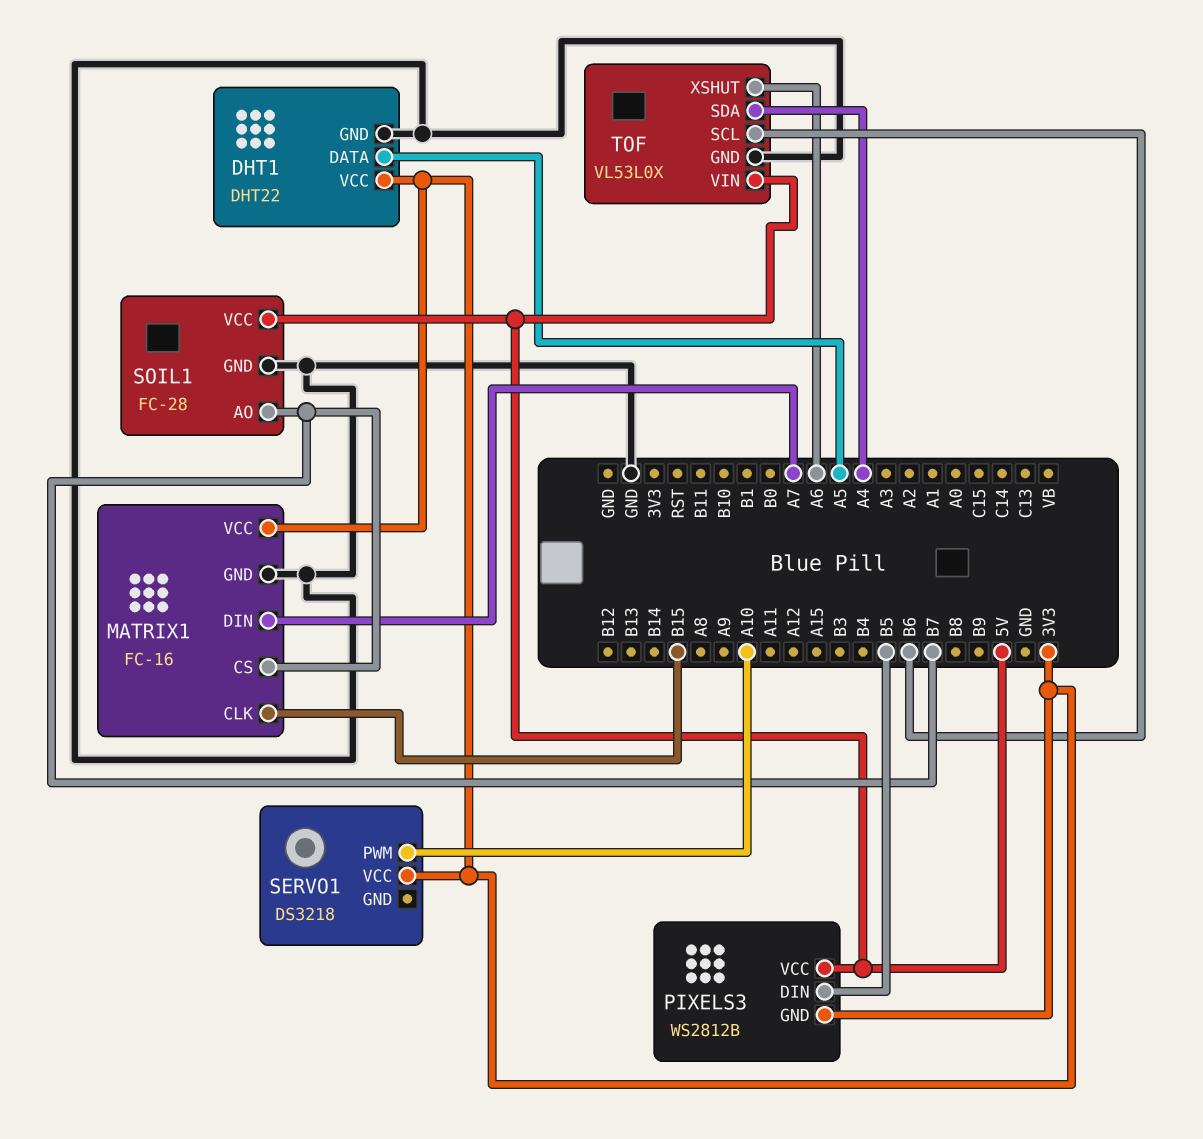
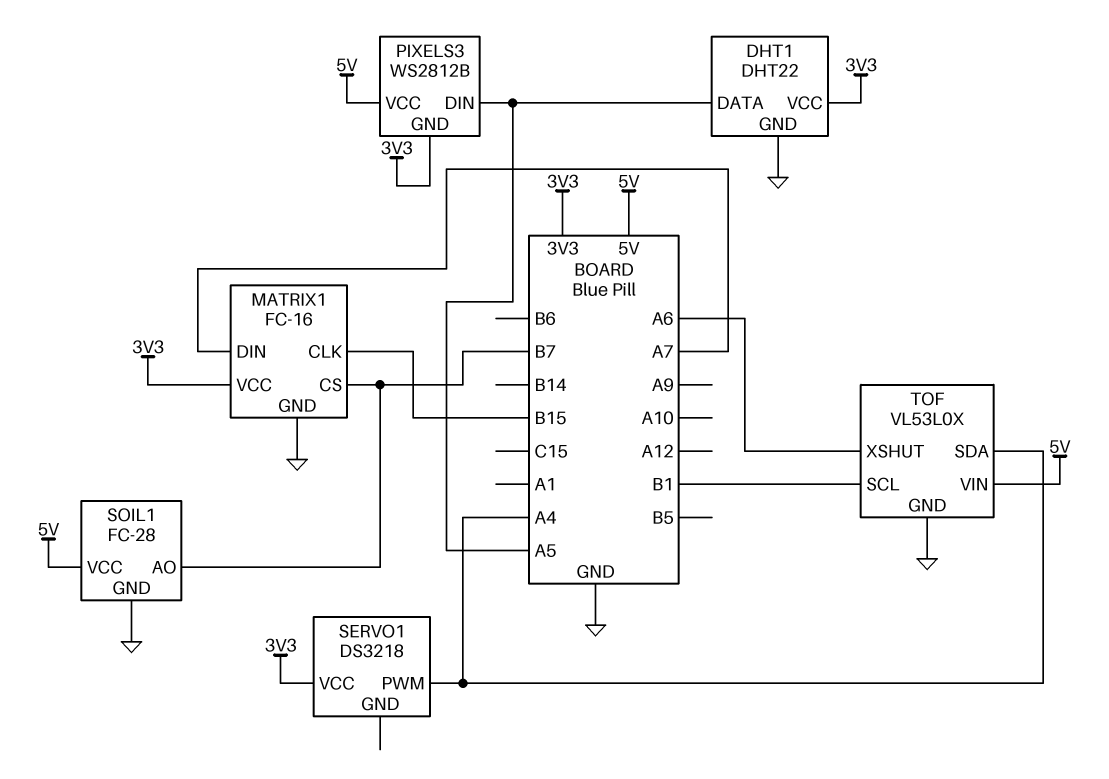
PIXELS3 pin DIN: B5 -> A5
SERVO1 pin PWM: A10 -> A4
TOF pin SCL: B6 -> B1

